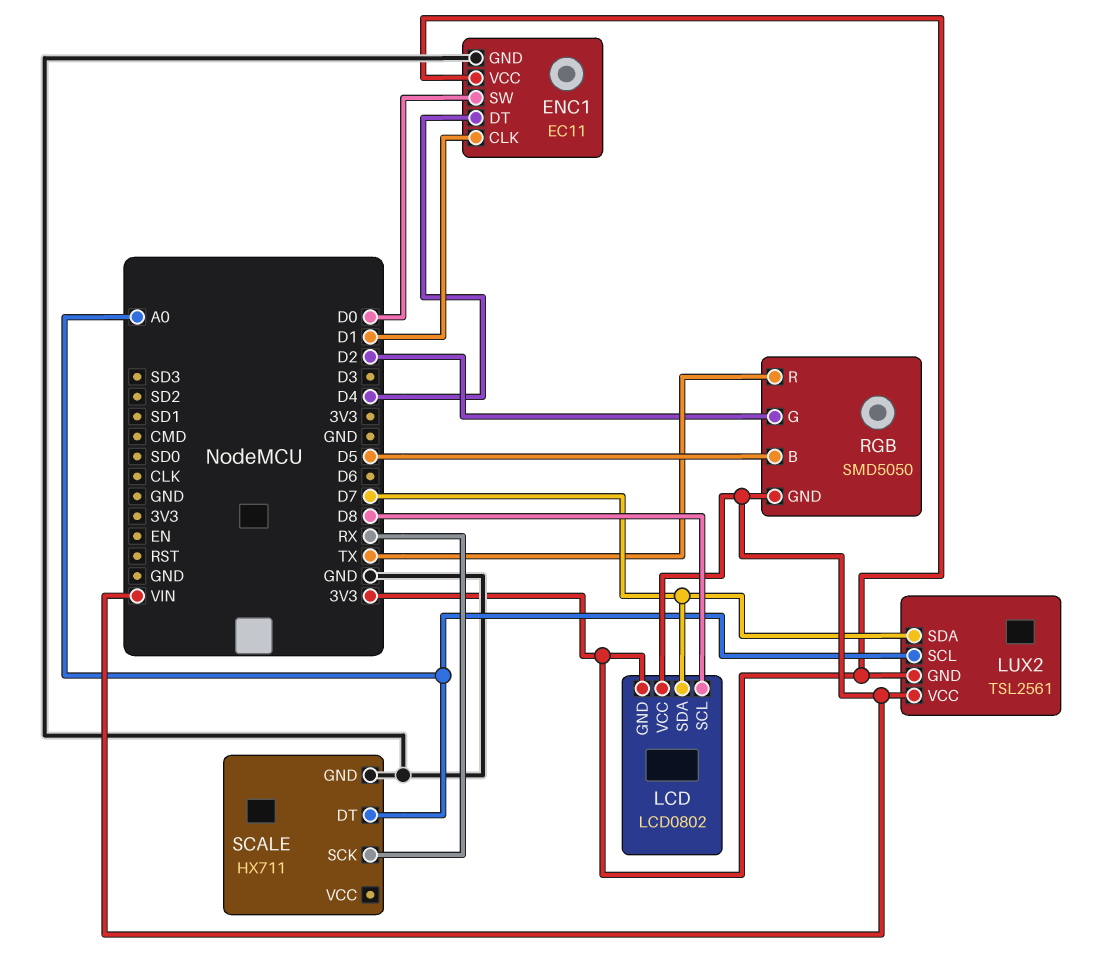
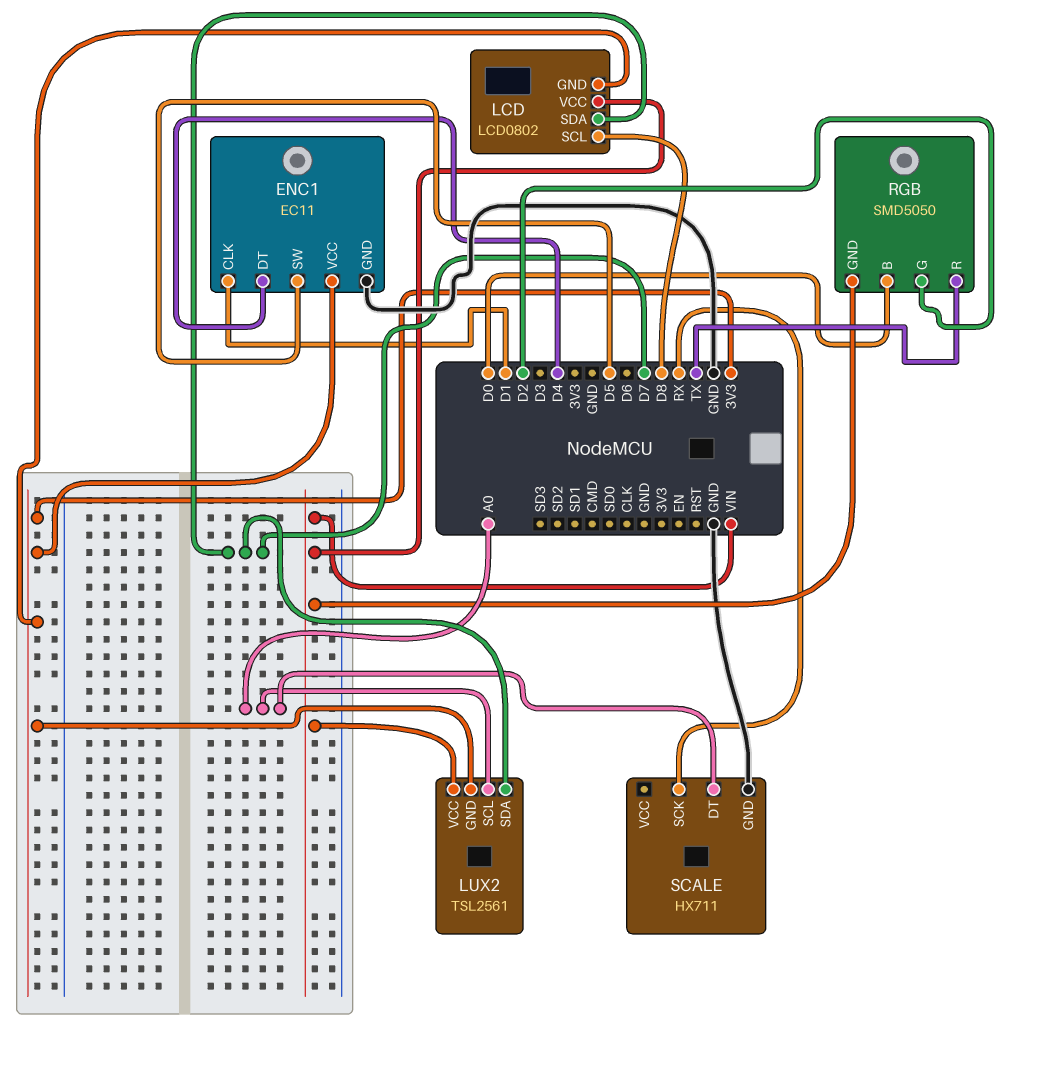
ENC1 pin SW: D0 -> D5
RGB pin B: D5 -> D0

